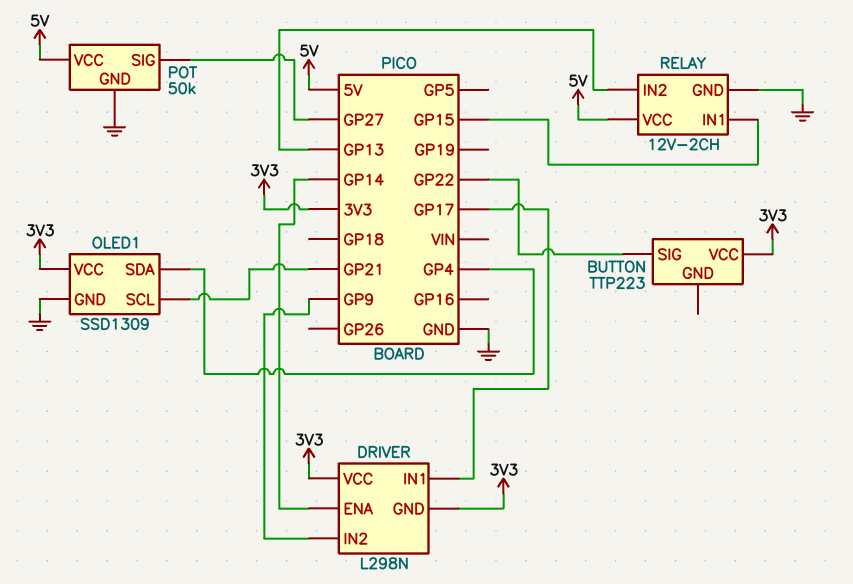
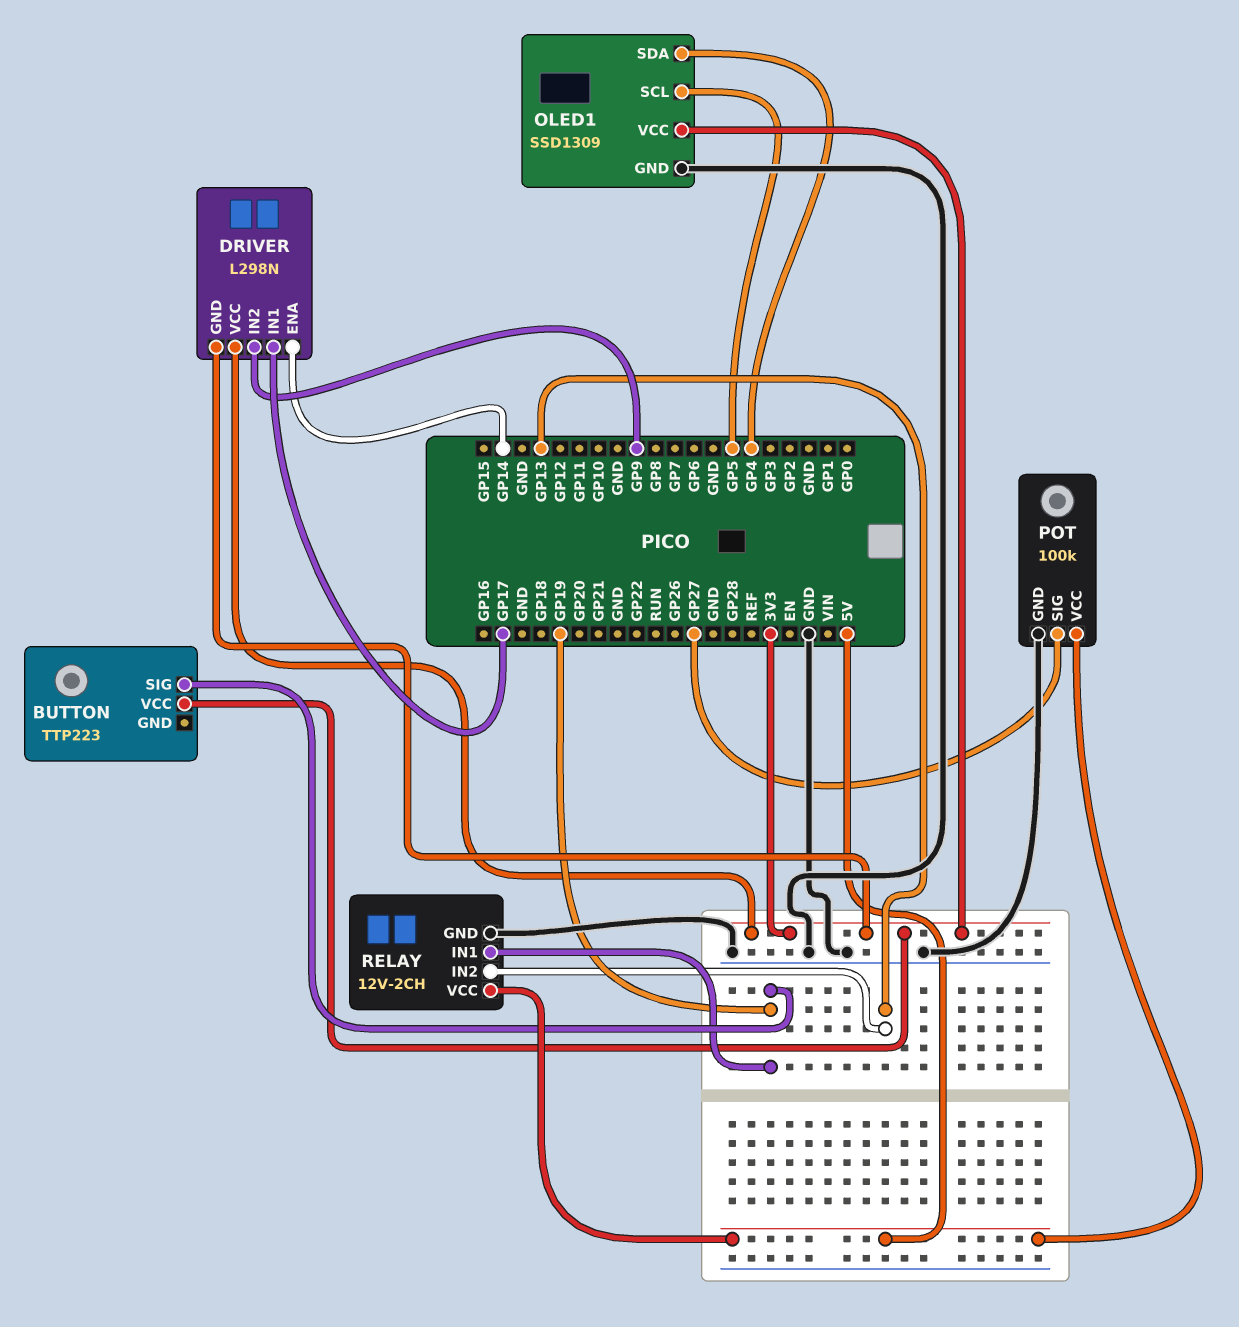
BUTTON pin SIG: GP22 -> GP19
OLED1 pin SCL: GP21 -> GP5
POT: 50k -> 100k
RELAY pin IN1: GP15 -> GP19

